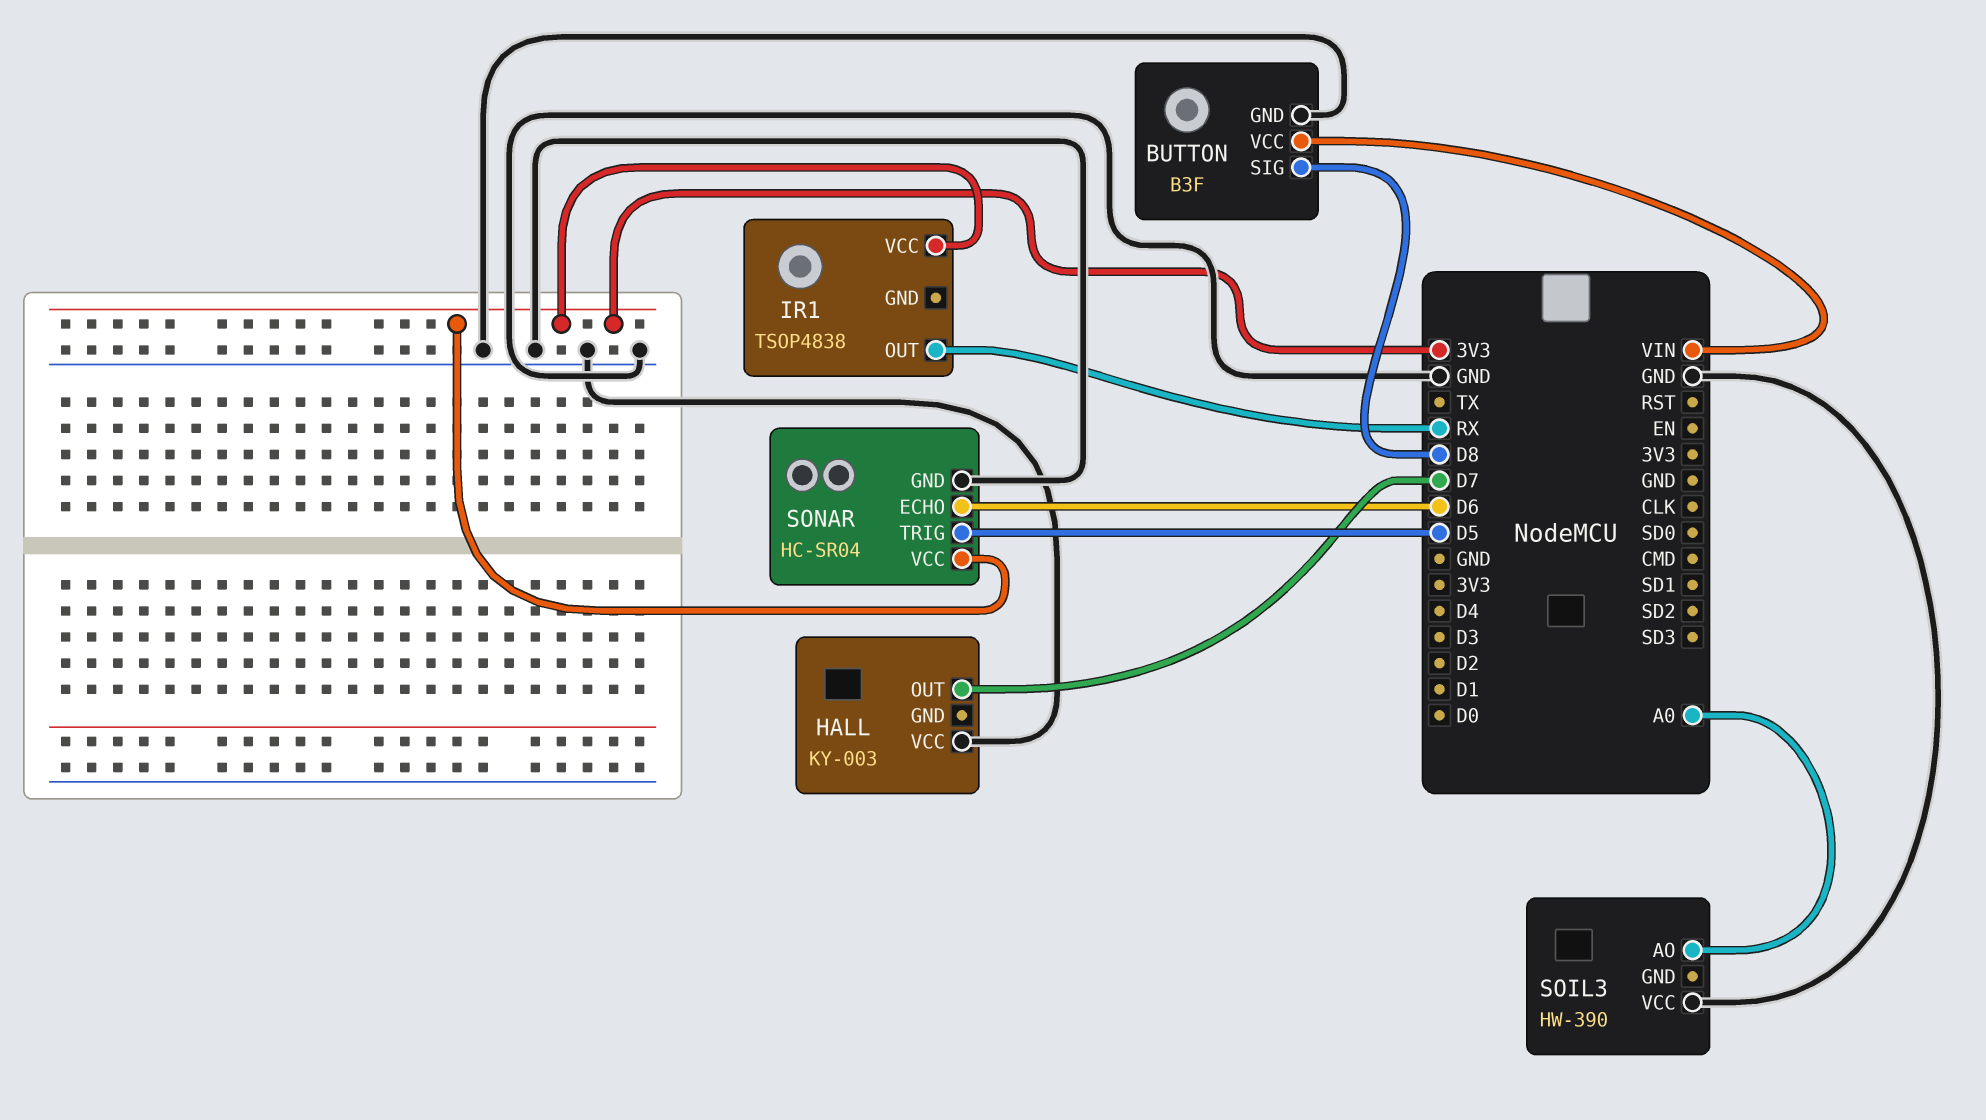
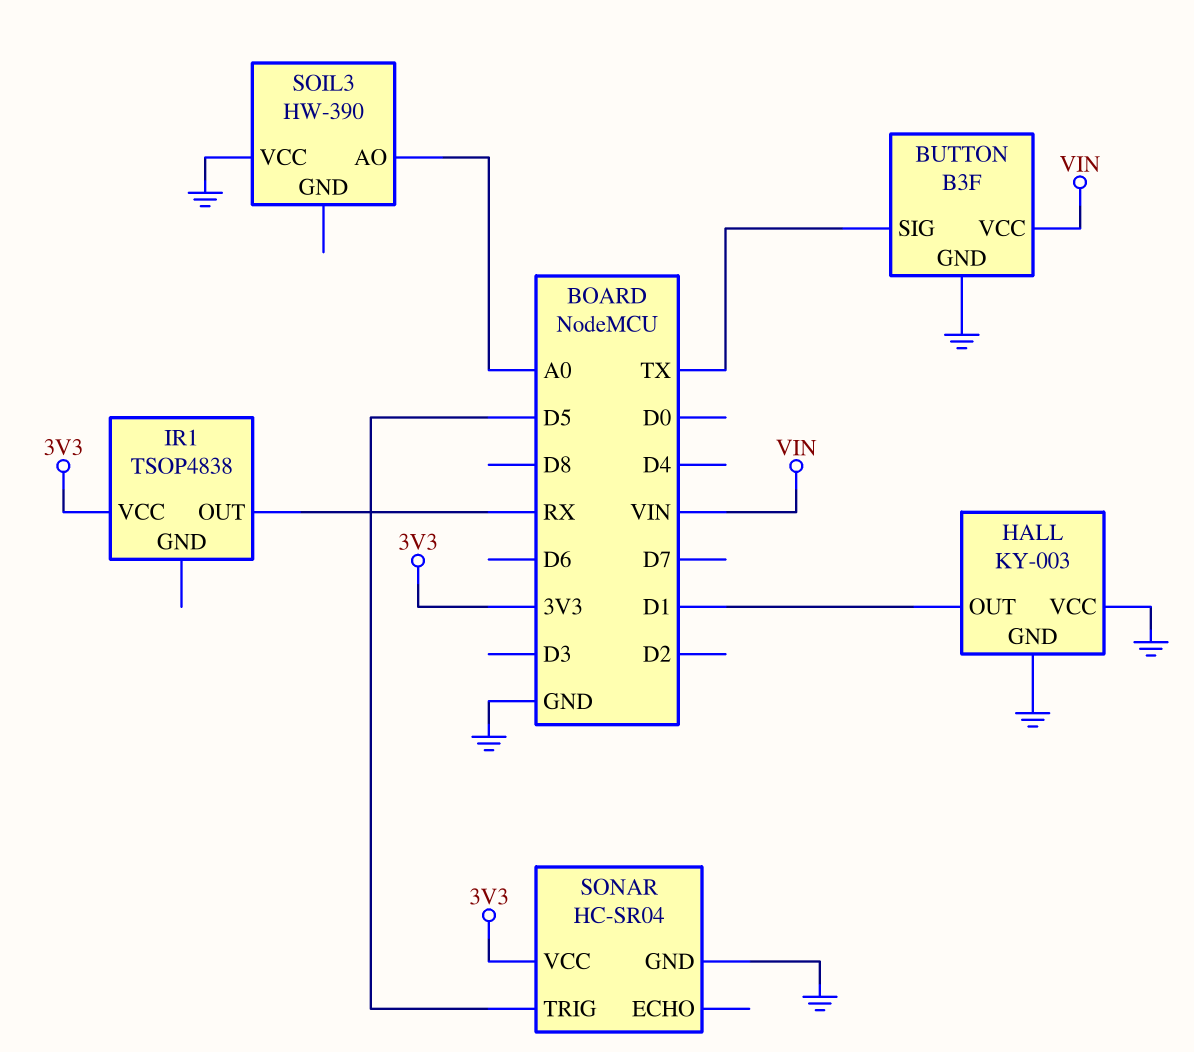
BUTTON pin SIG: D8 -> TX
HALL pin GND: none -> GND
HALL pin OUT: D7 -> D1
SONAR pin ECHO: D6 -> none

